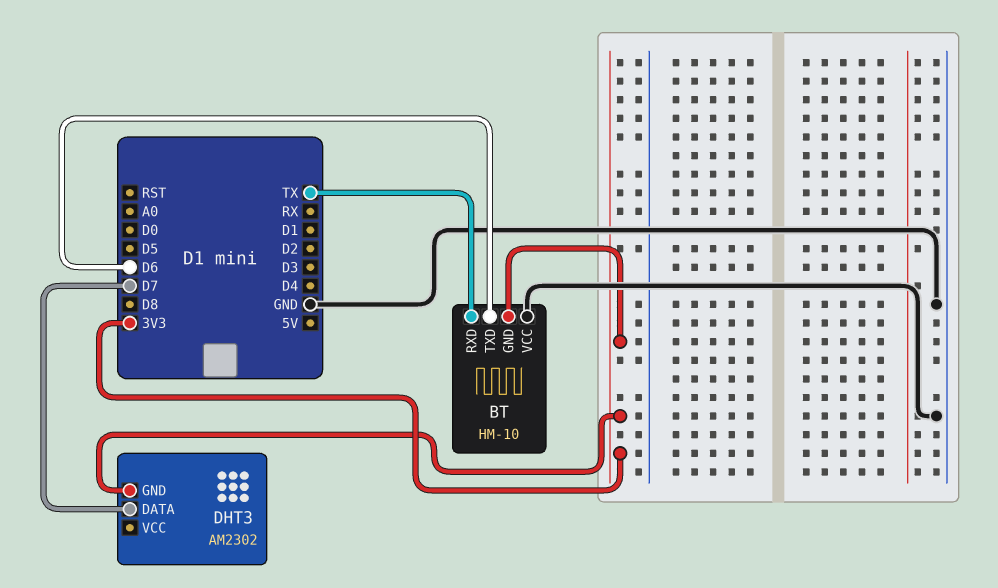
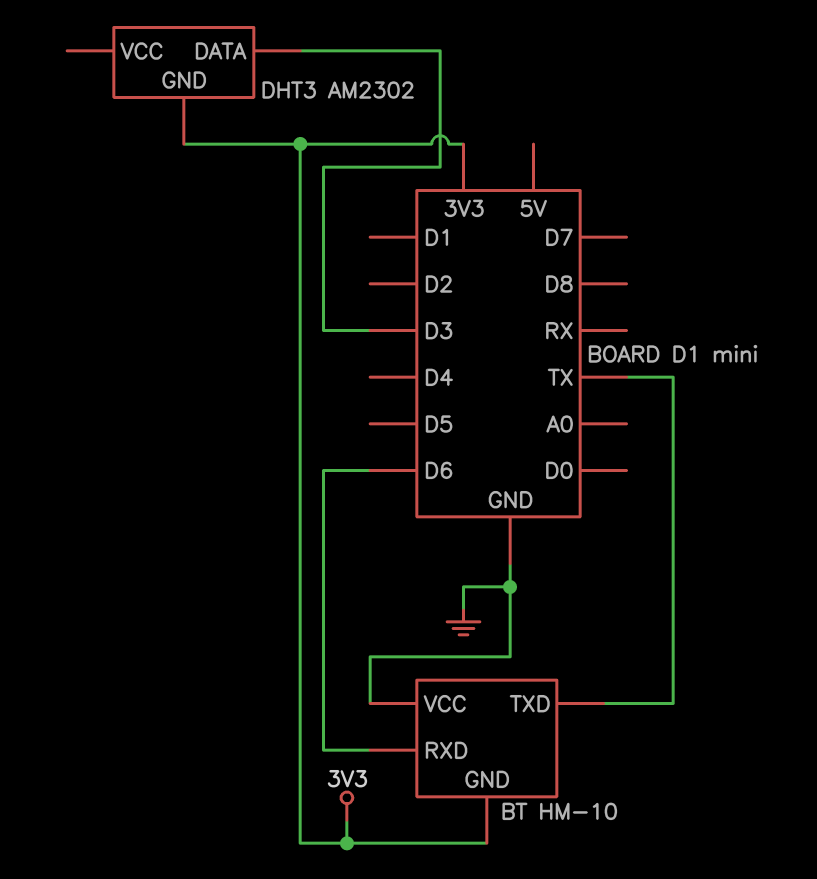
BT pin RXD: TX -> D6
BT pin TXD: D6 -> TX
DHT3 pin DATA: D7 -> D3

